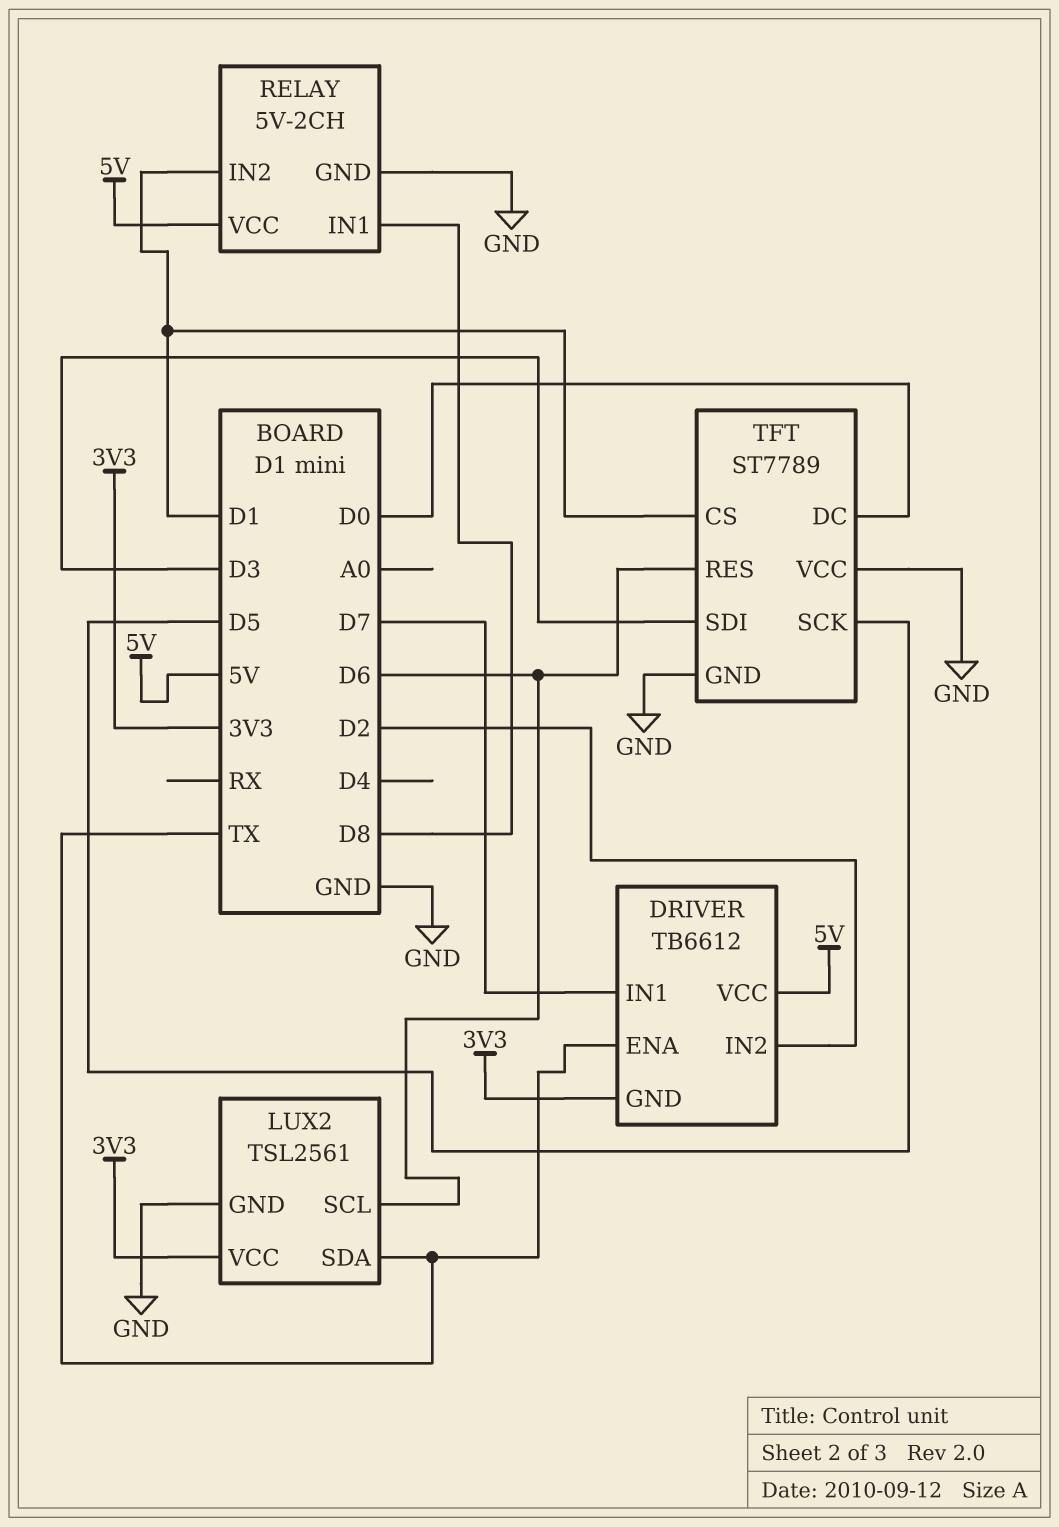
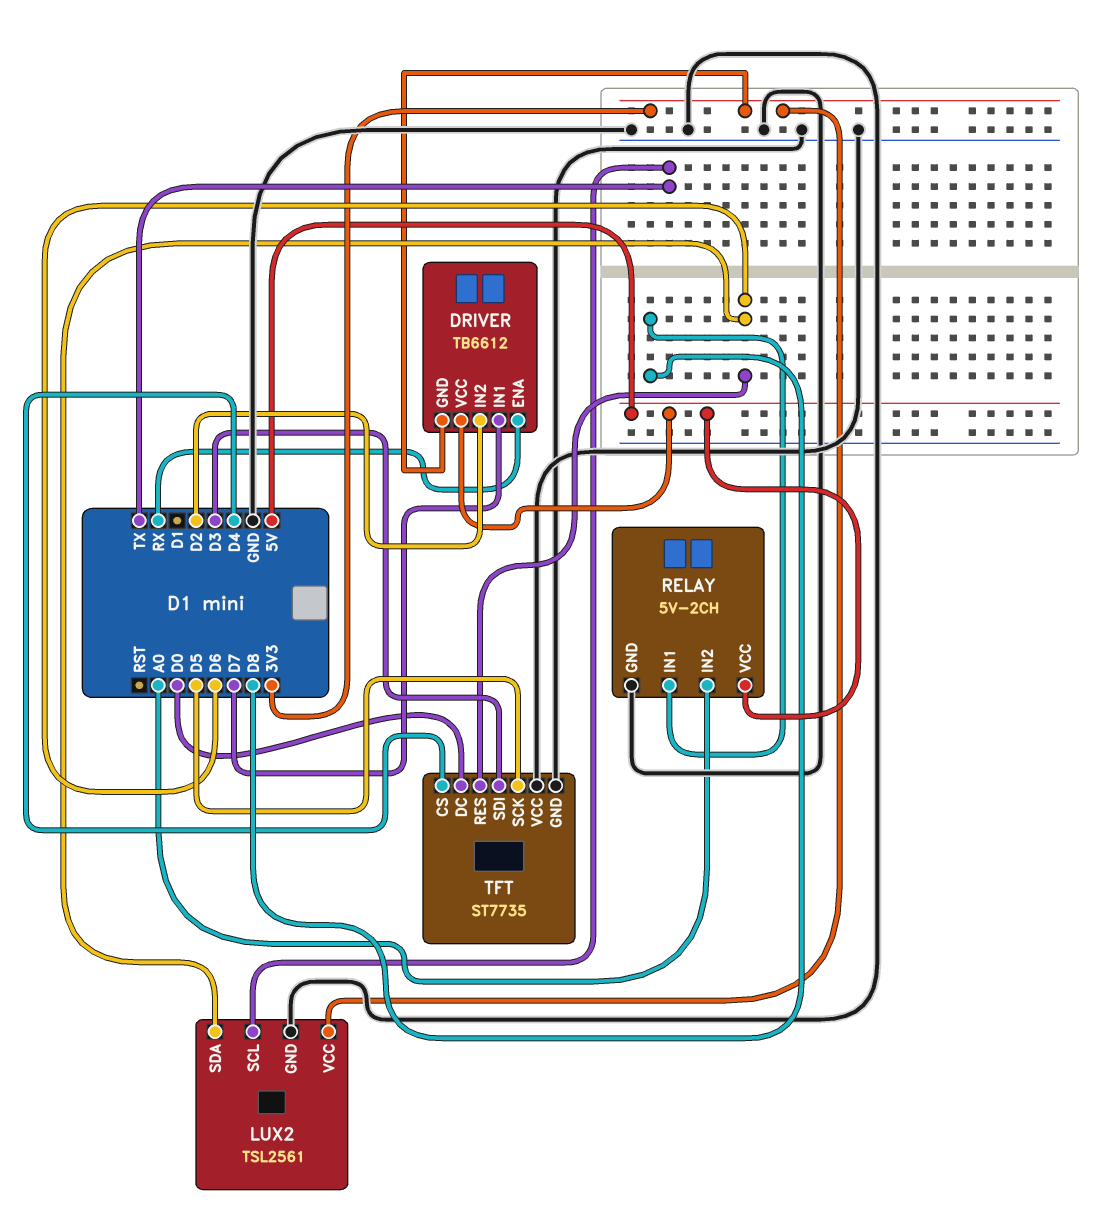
DRIVER pin ENA: TX -> RX
LUX2 pin SCL: D6 -> TX
LUX2 pin SDA: TX -> D6
RELAY pin IN2: D1 -> A0
TFT: ST7789 -> ST7735
TFT pin CS: D1 -> D4

